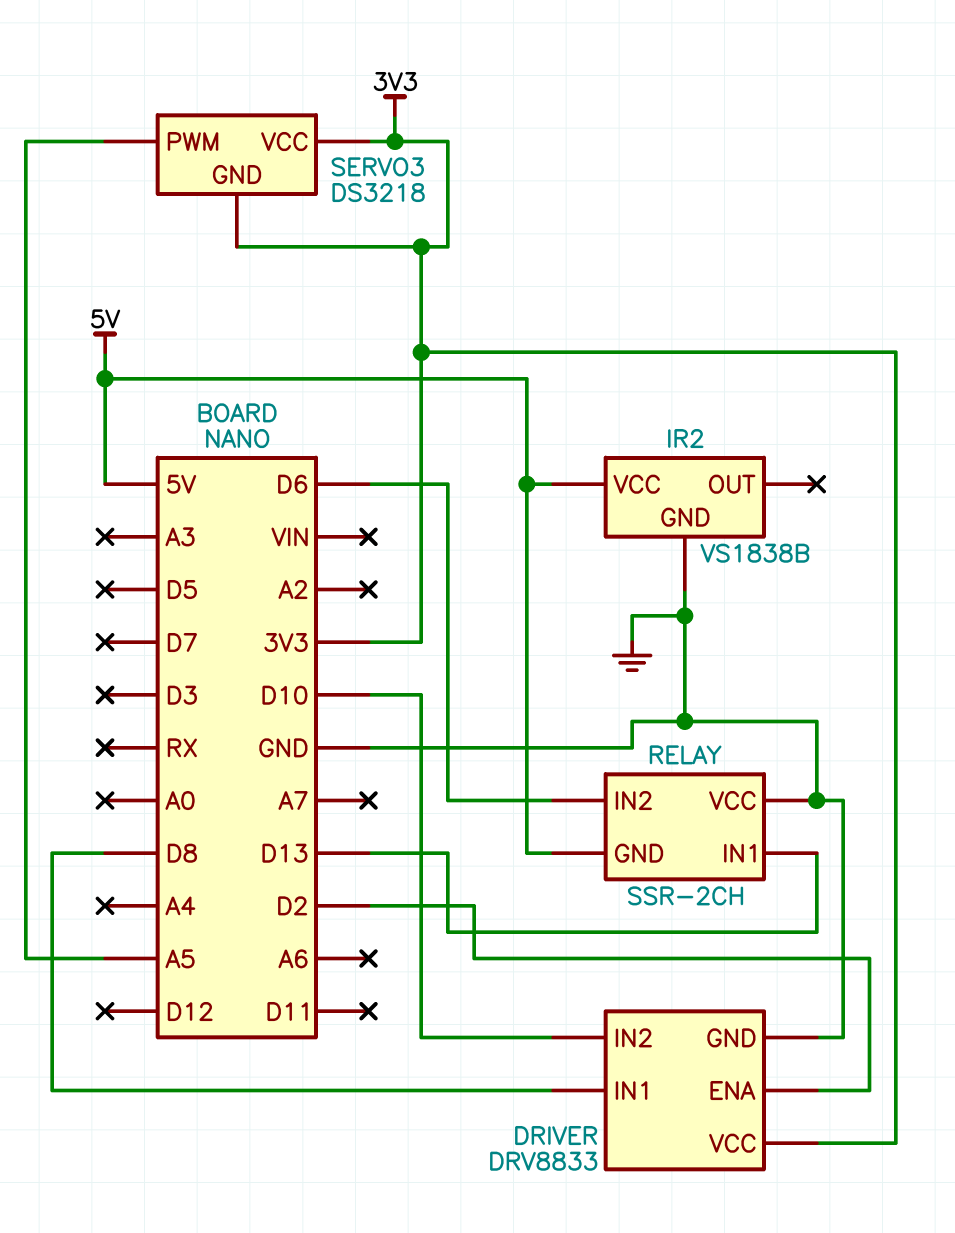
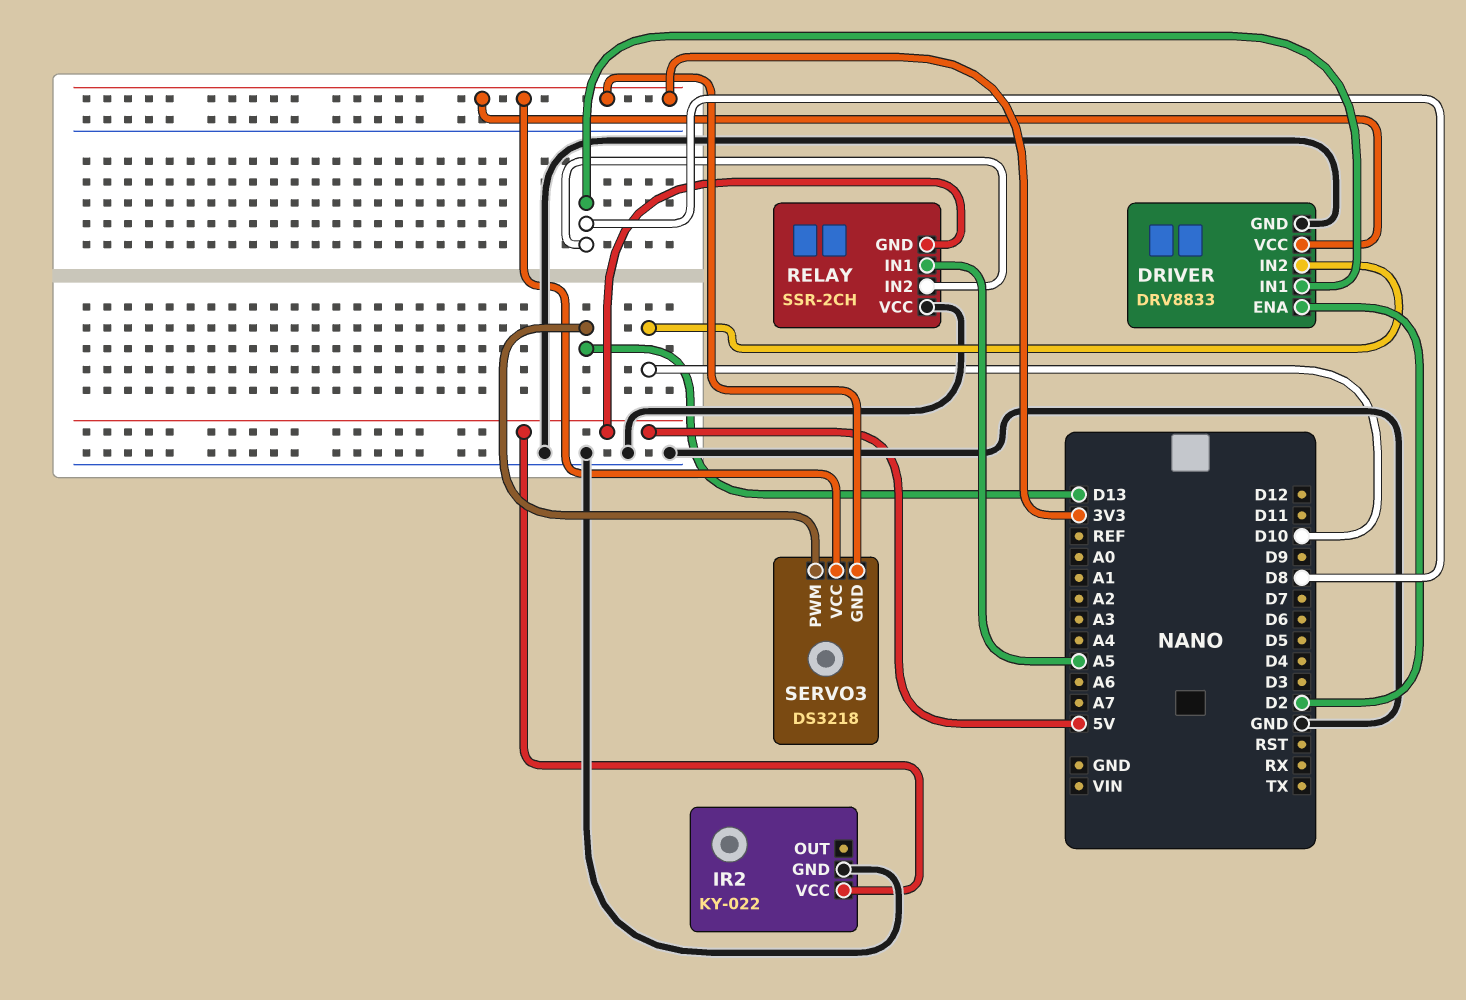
IR2: VS1838B -> KY-022
RELAY pin IN1: D13 -> A5
RELAY pin IN2: D6 -> D8
SERVO3 pin PWM: A5 -> D13

